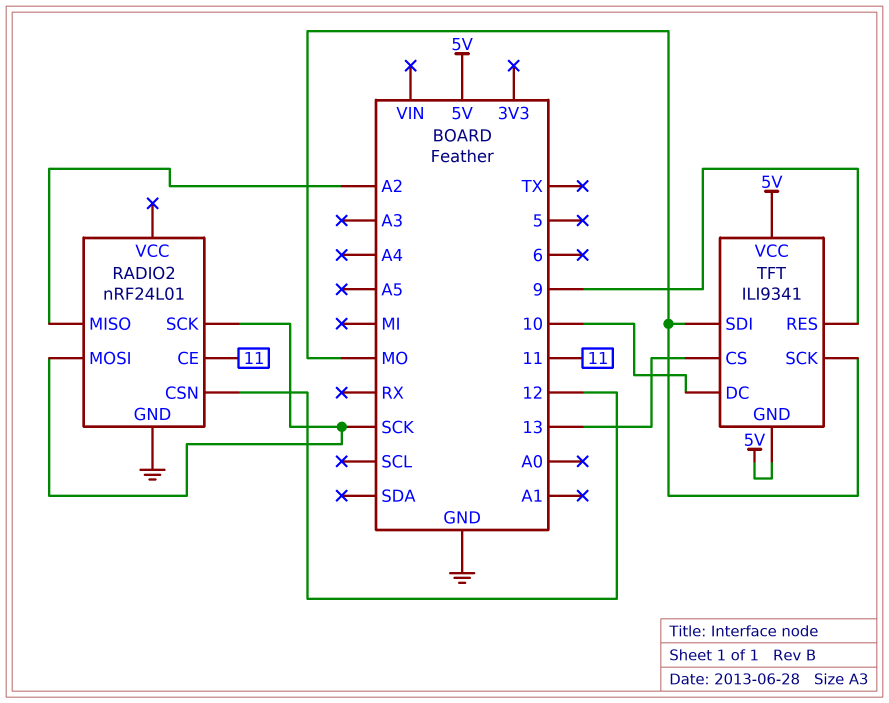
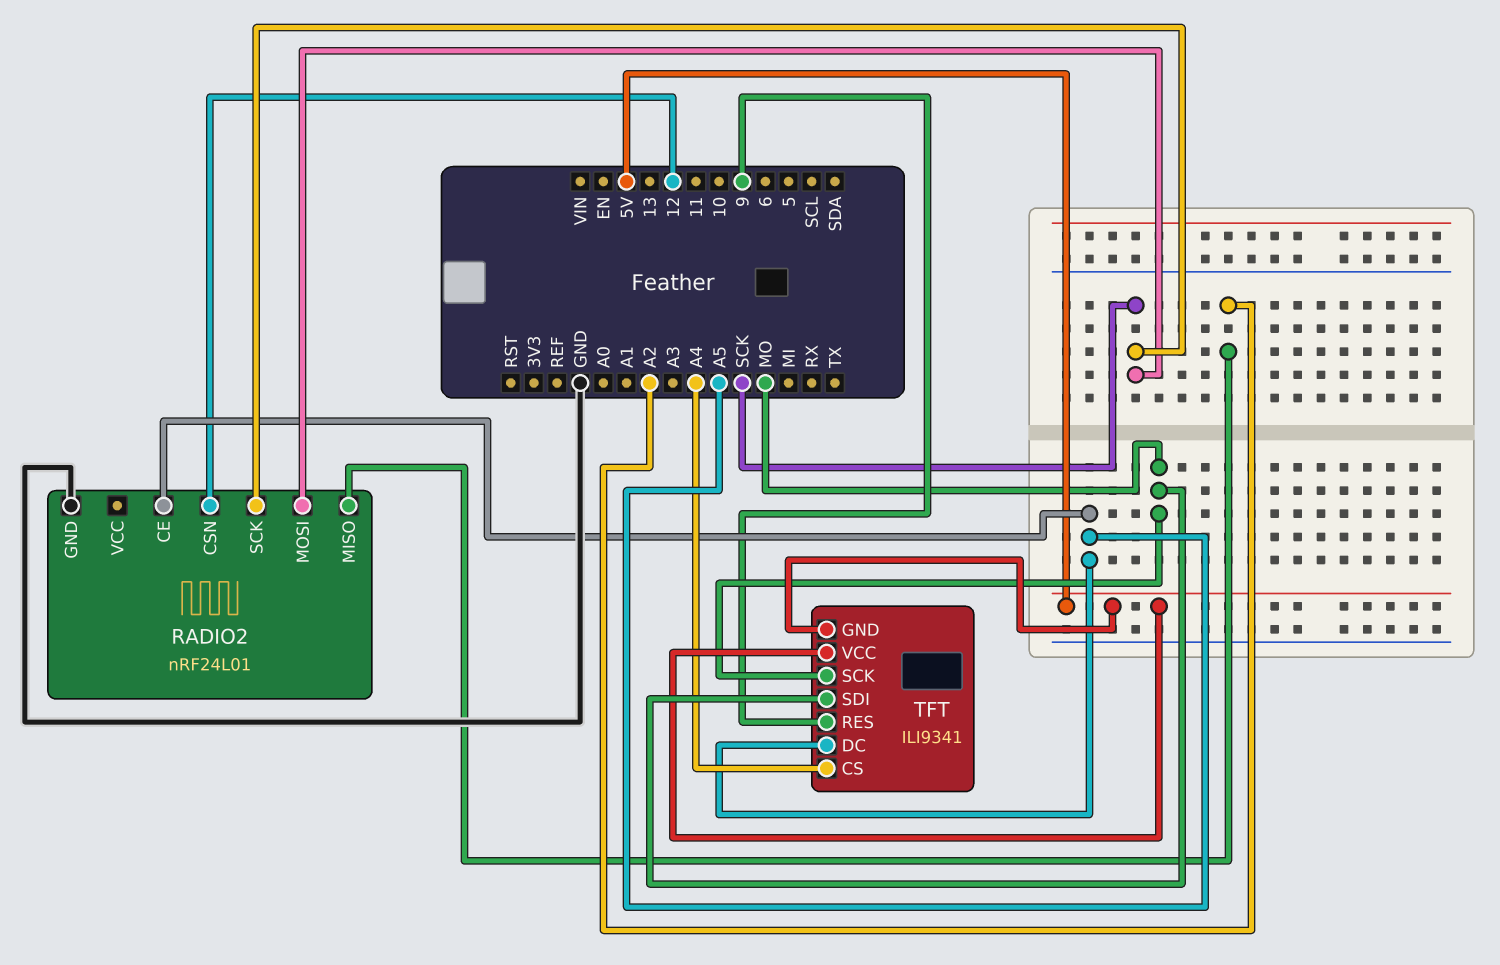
RADIO2 pin CE: 11 -> A5
TFT pin CS: 13 -> A4
TFT pin DC: 10 -> A5

